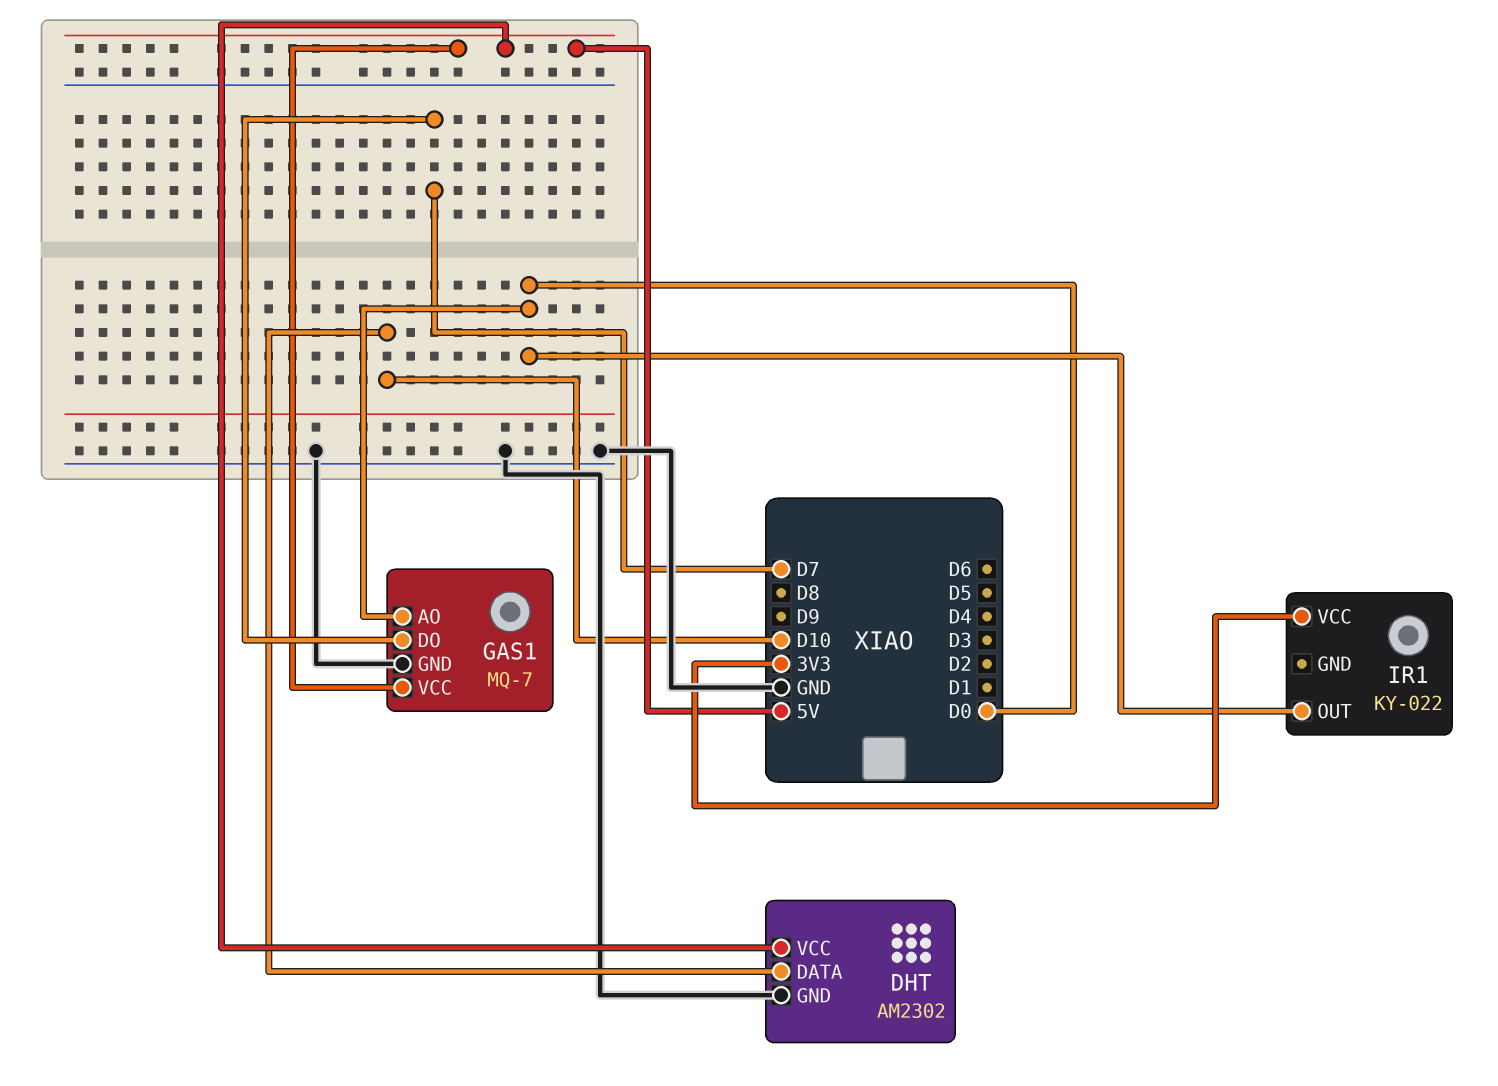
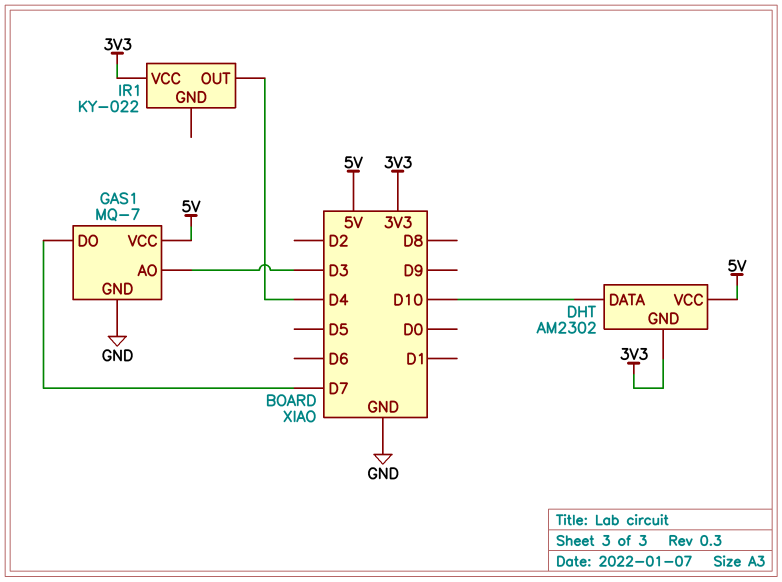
DHT pin GND: GND -> 3V3
GAS1 pin AO: D0 -> D3
IR1 pin OUT: D0 -> D4

